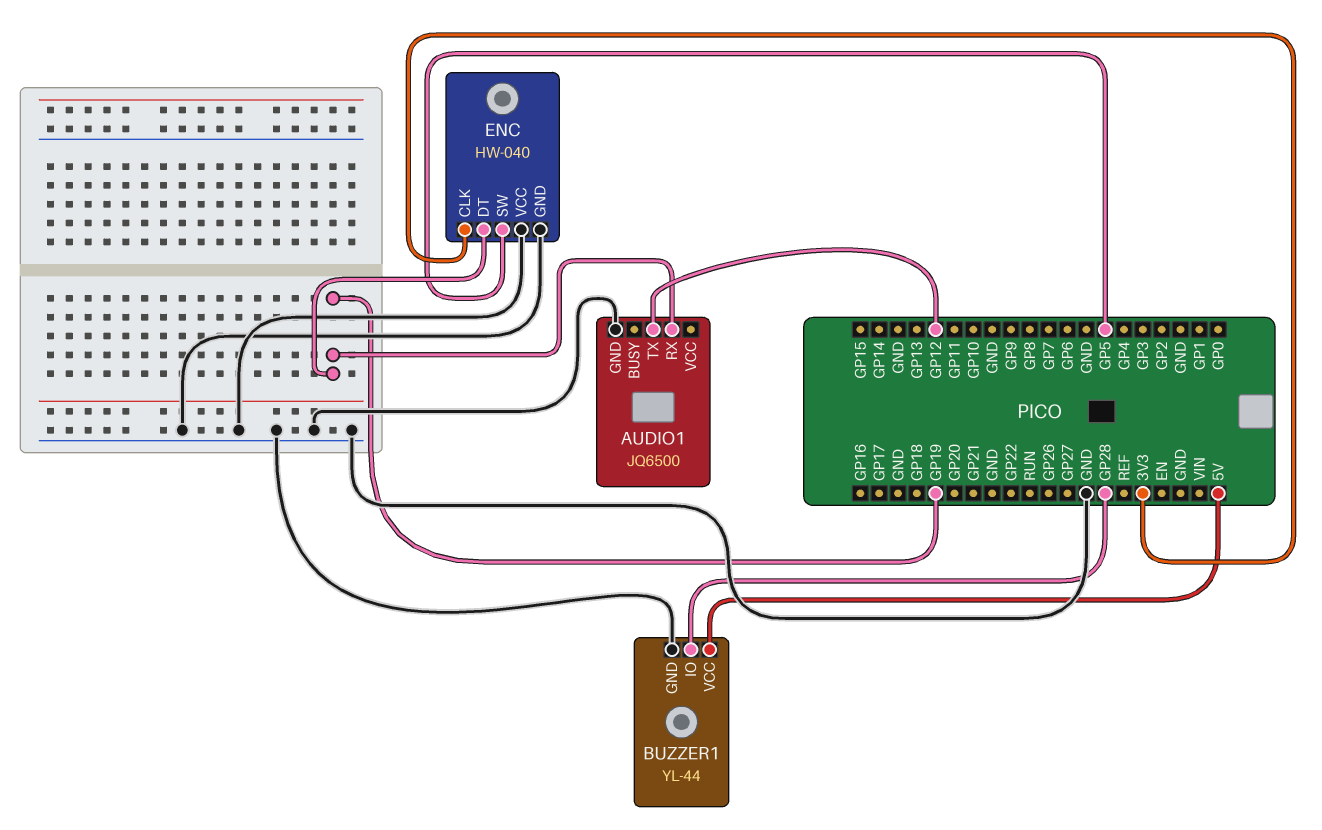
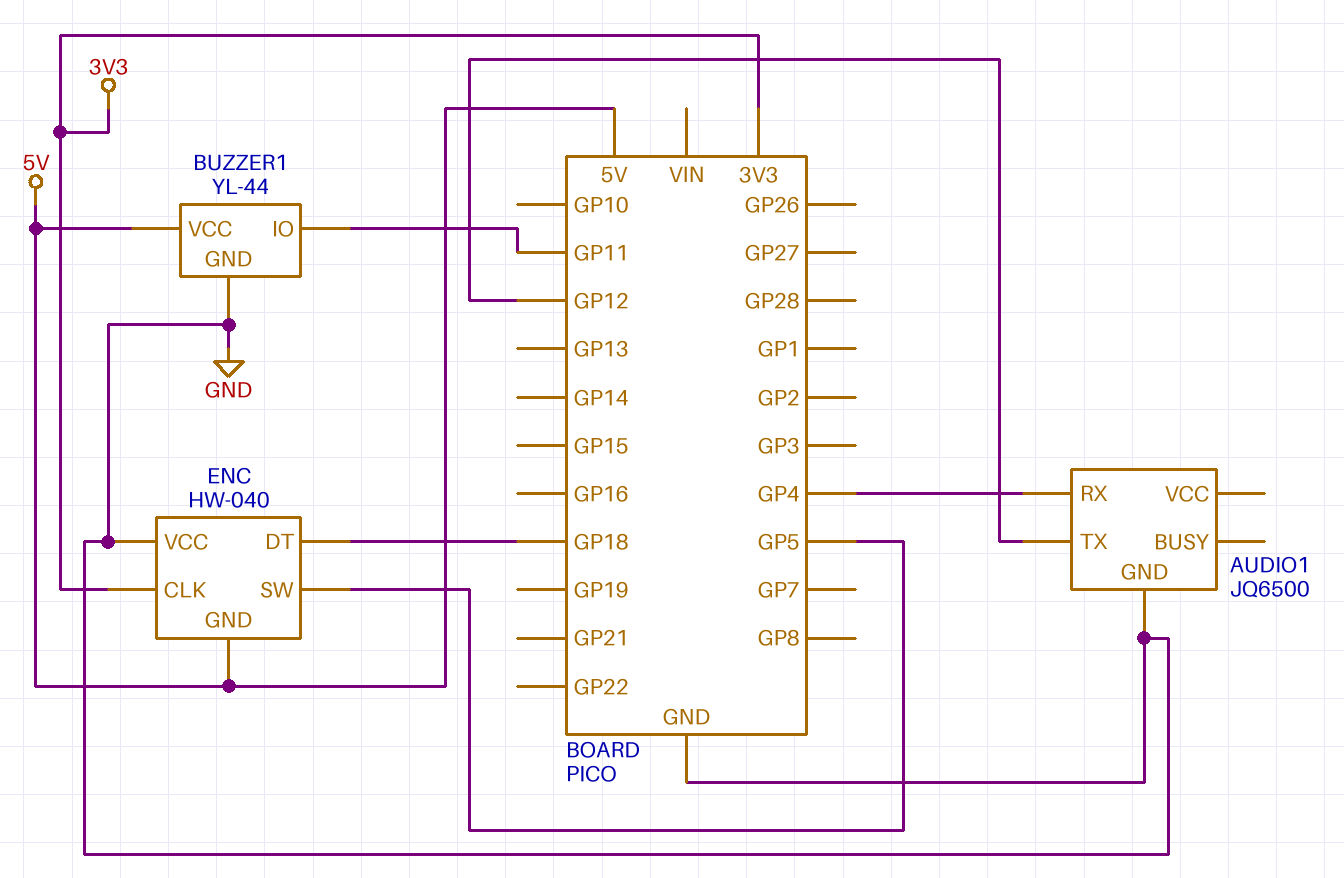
AUDIO1 pin RX: GP19 -> GP4
BUZZER1 pin IO: GP28 -> GP11
ENC pin DT: GP19 -> GP18
ENC pin GND: GND -> 5V

